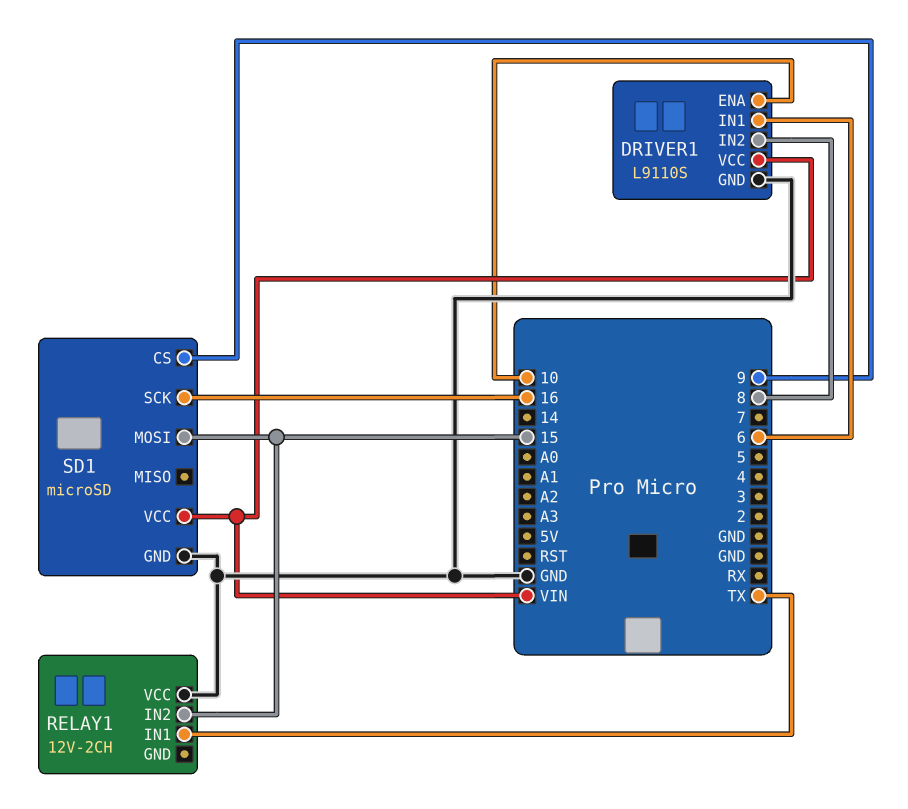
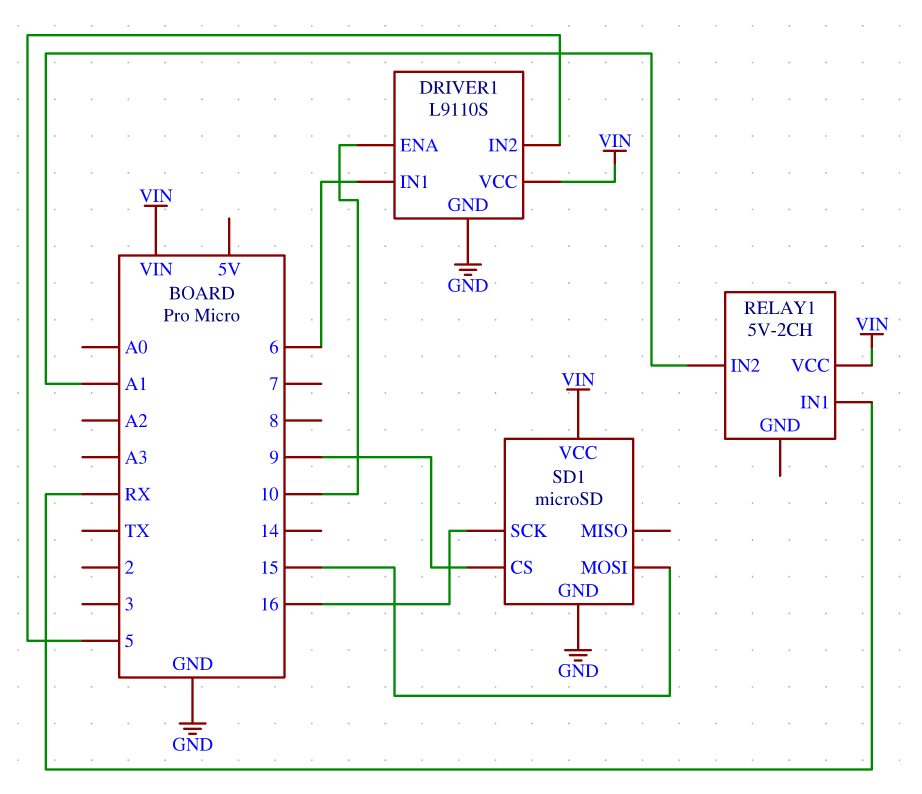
DRIVER1 pin IN2: 8 -> 5
RELAY1: 12V-2CH -> 5V-2CH
RELAY1 pin IN1: TX -> RX
RELAY1 pin IN2: 15 -> A1
RELAY1 pin VCC: GND -> VIN

